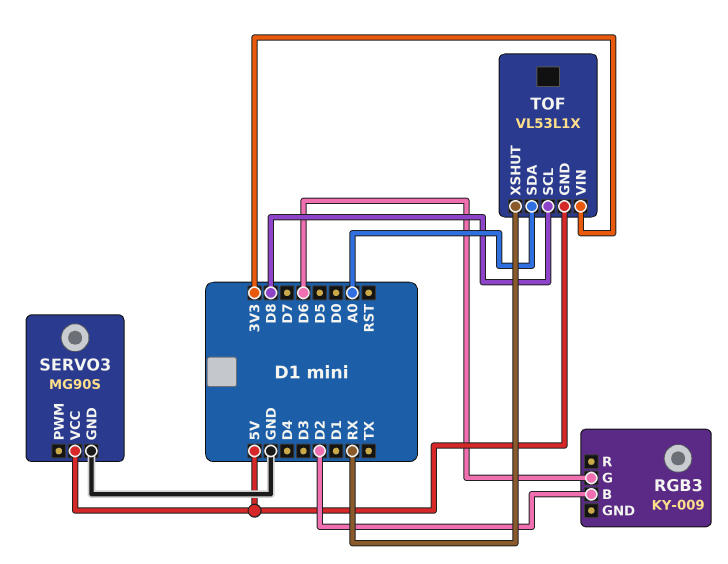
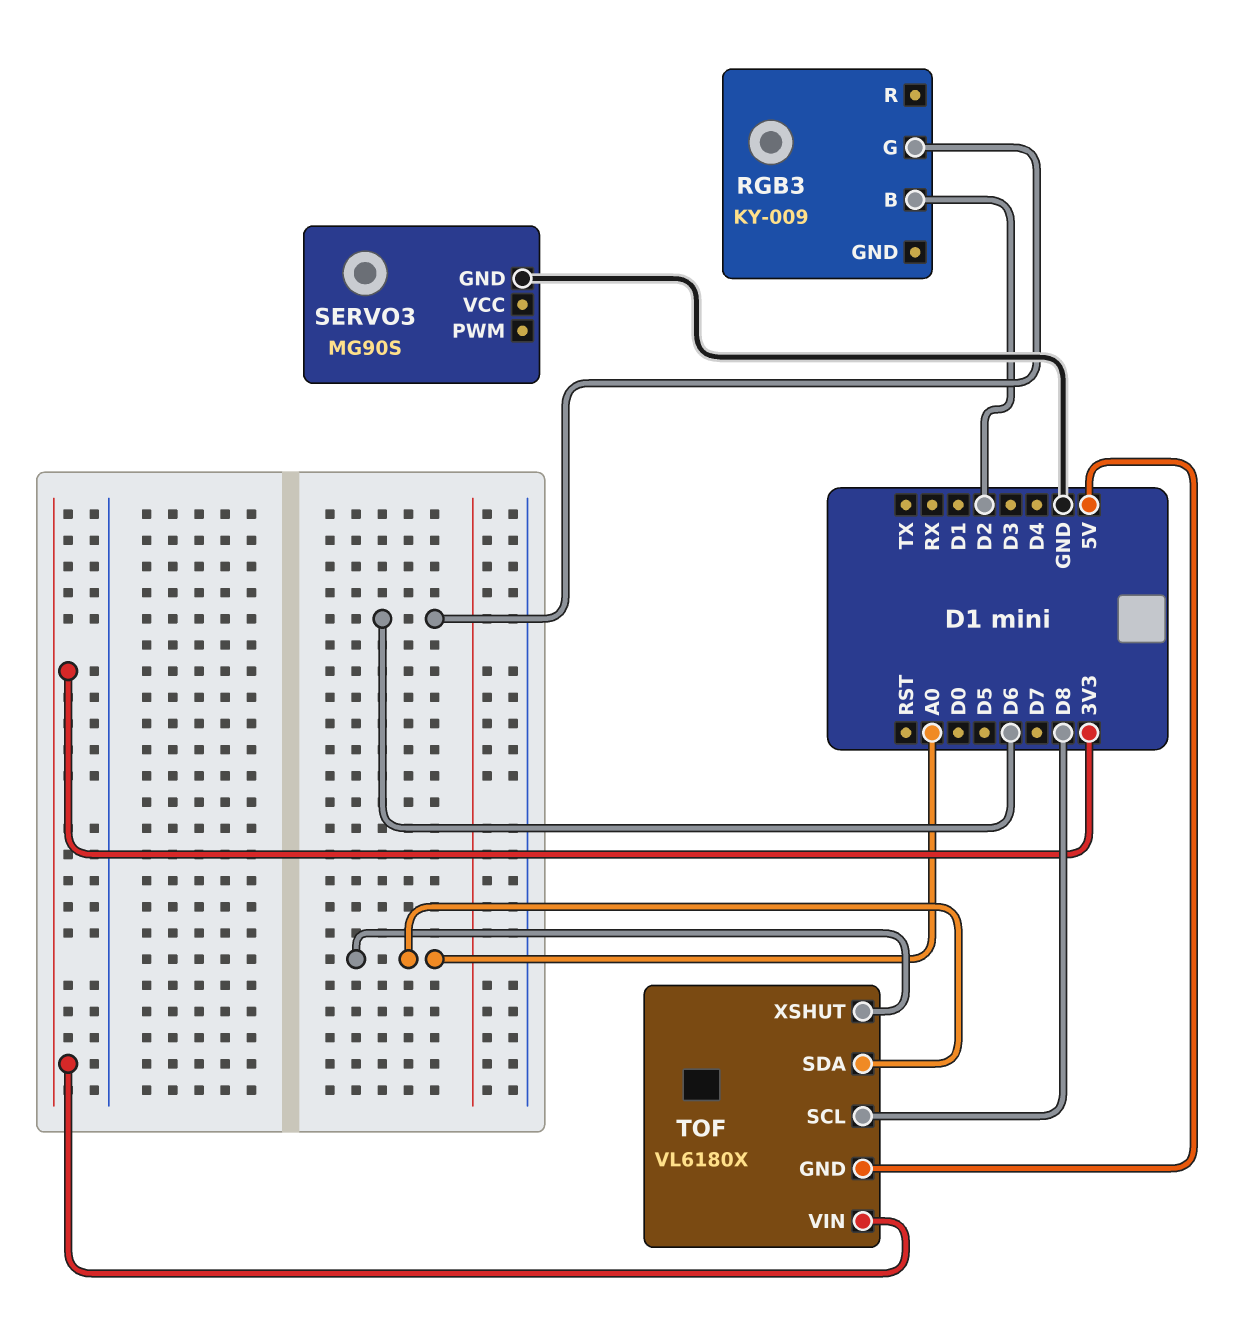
SERVO3 pin VCC: 5V -> none
TOF: VL53L1X -> VL6180X
TOF pin XSHUT: RX -> A0

